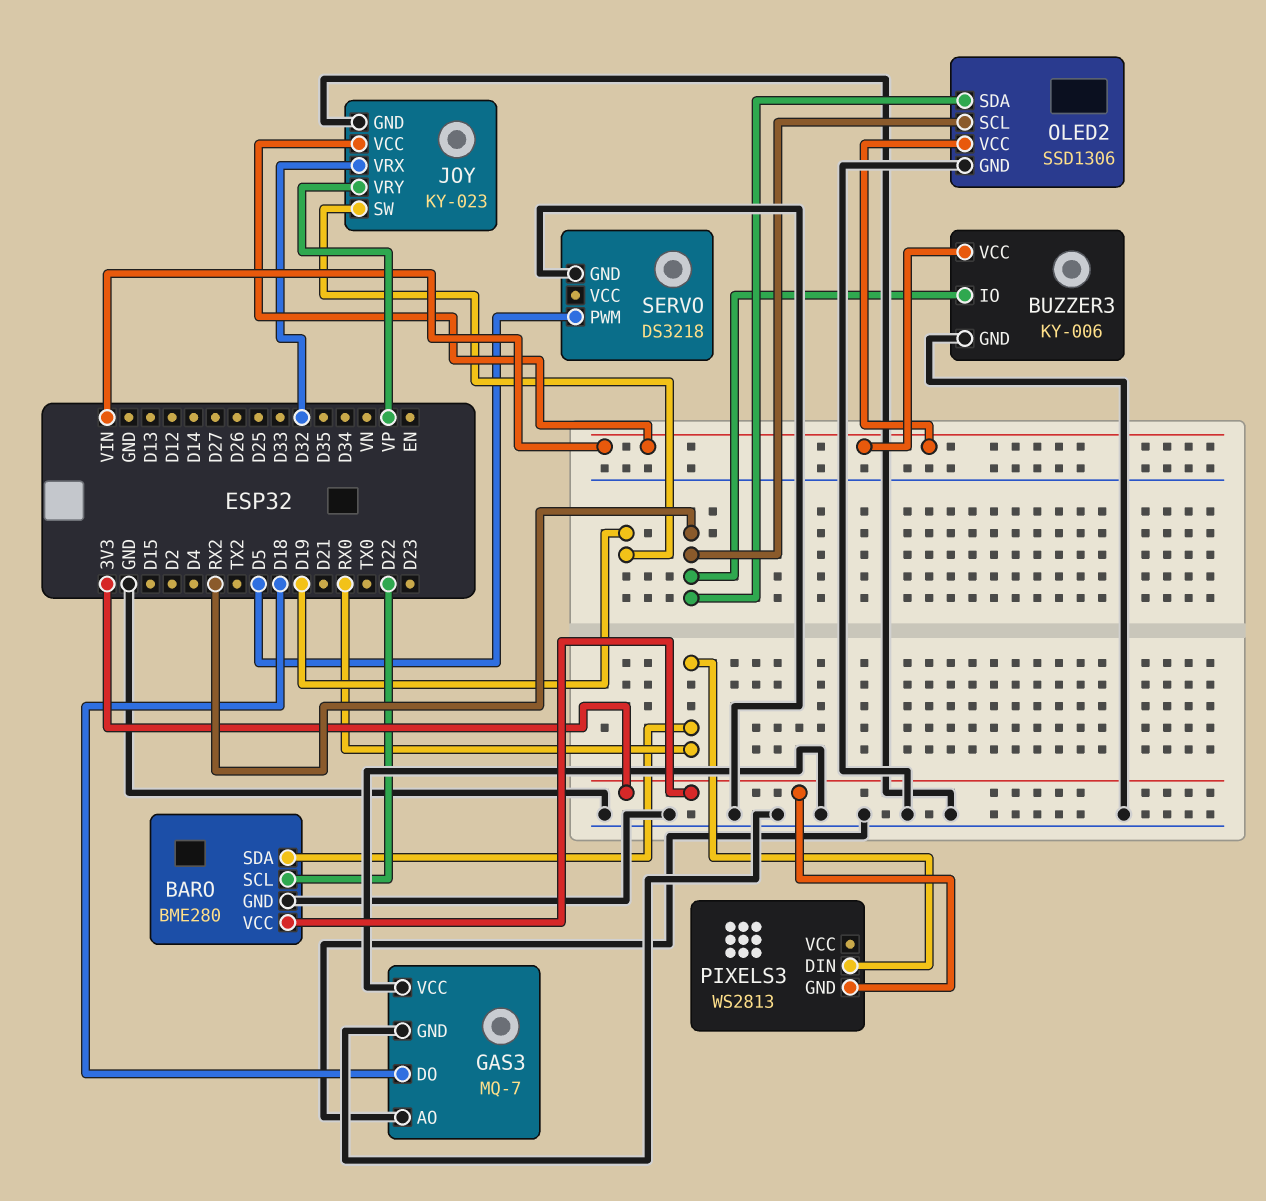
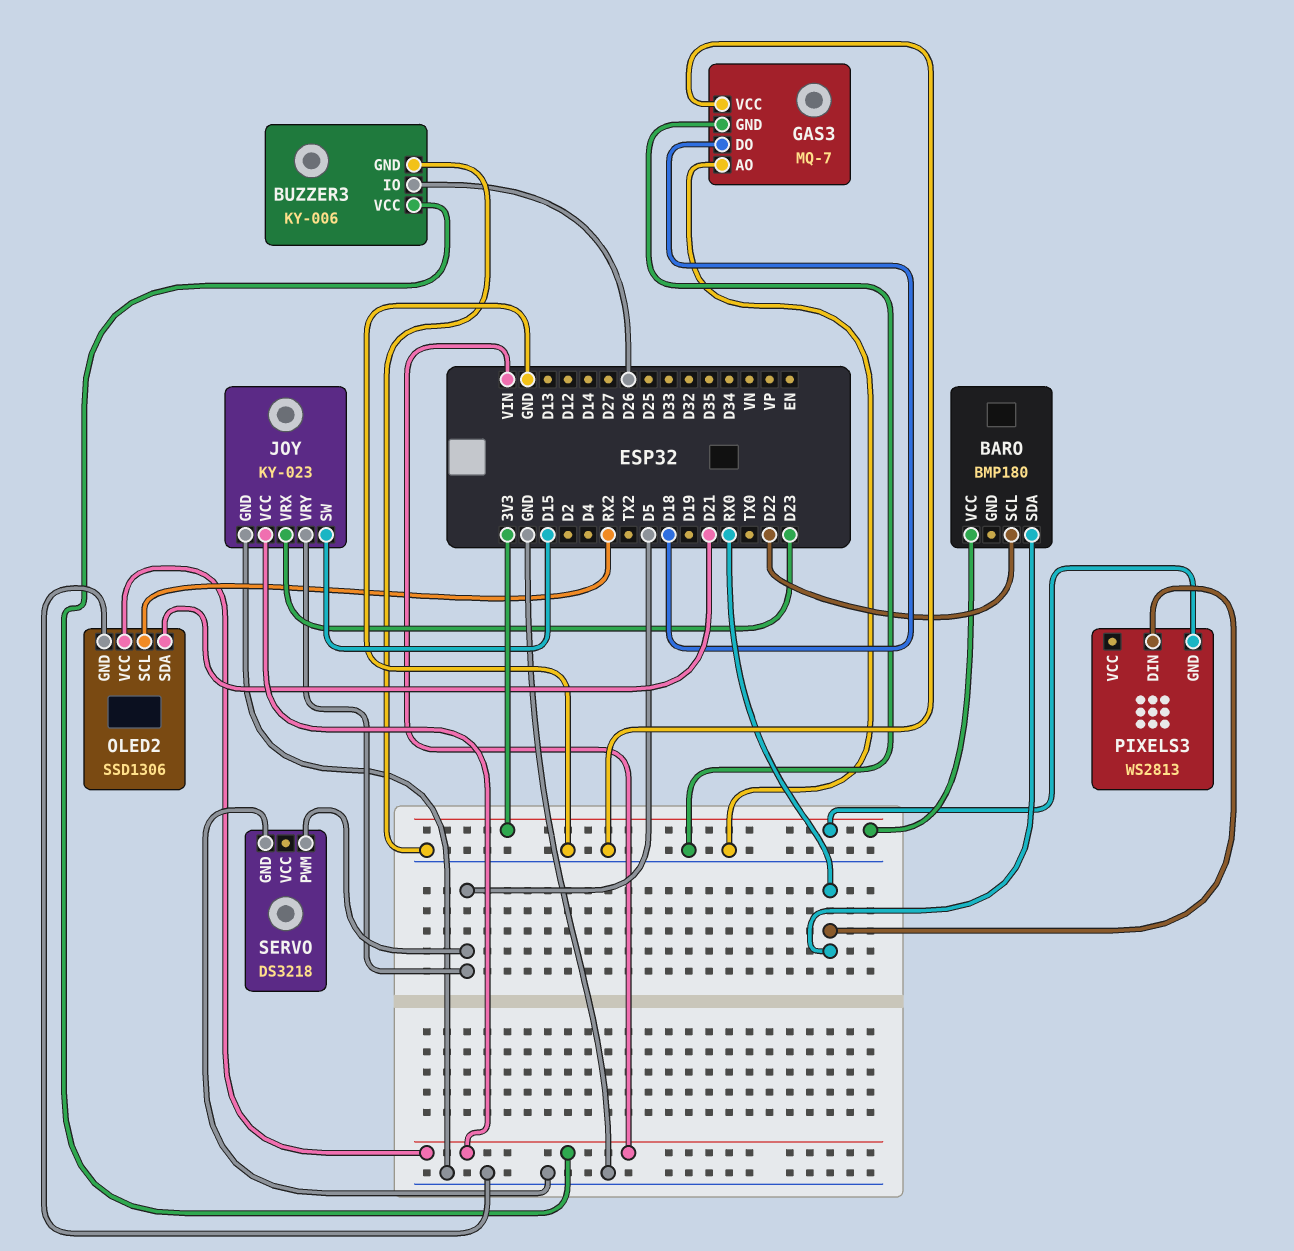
BARO: BME280 -> BMP180
BARO pin GND: GND -> none
BUZZER3 pin IO: RX2 -> D26
JOY pin SW: D19 -> D15
JOY pin VRX: D32 -> D23
JOY pin VRY: VP -> D5
OLED2 pin SDA: RX2 -> D21

